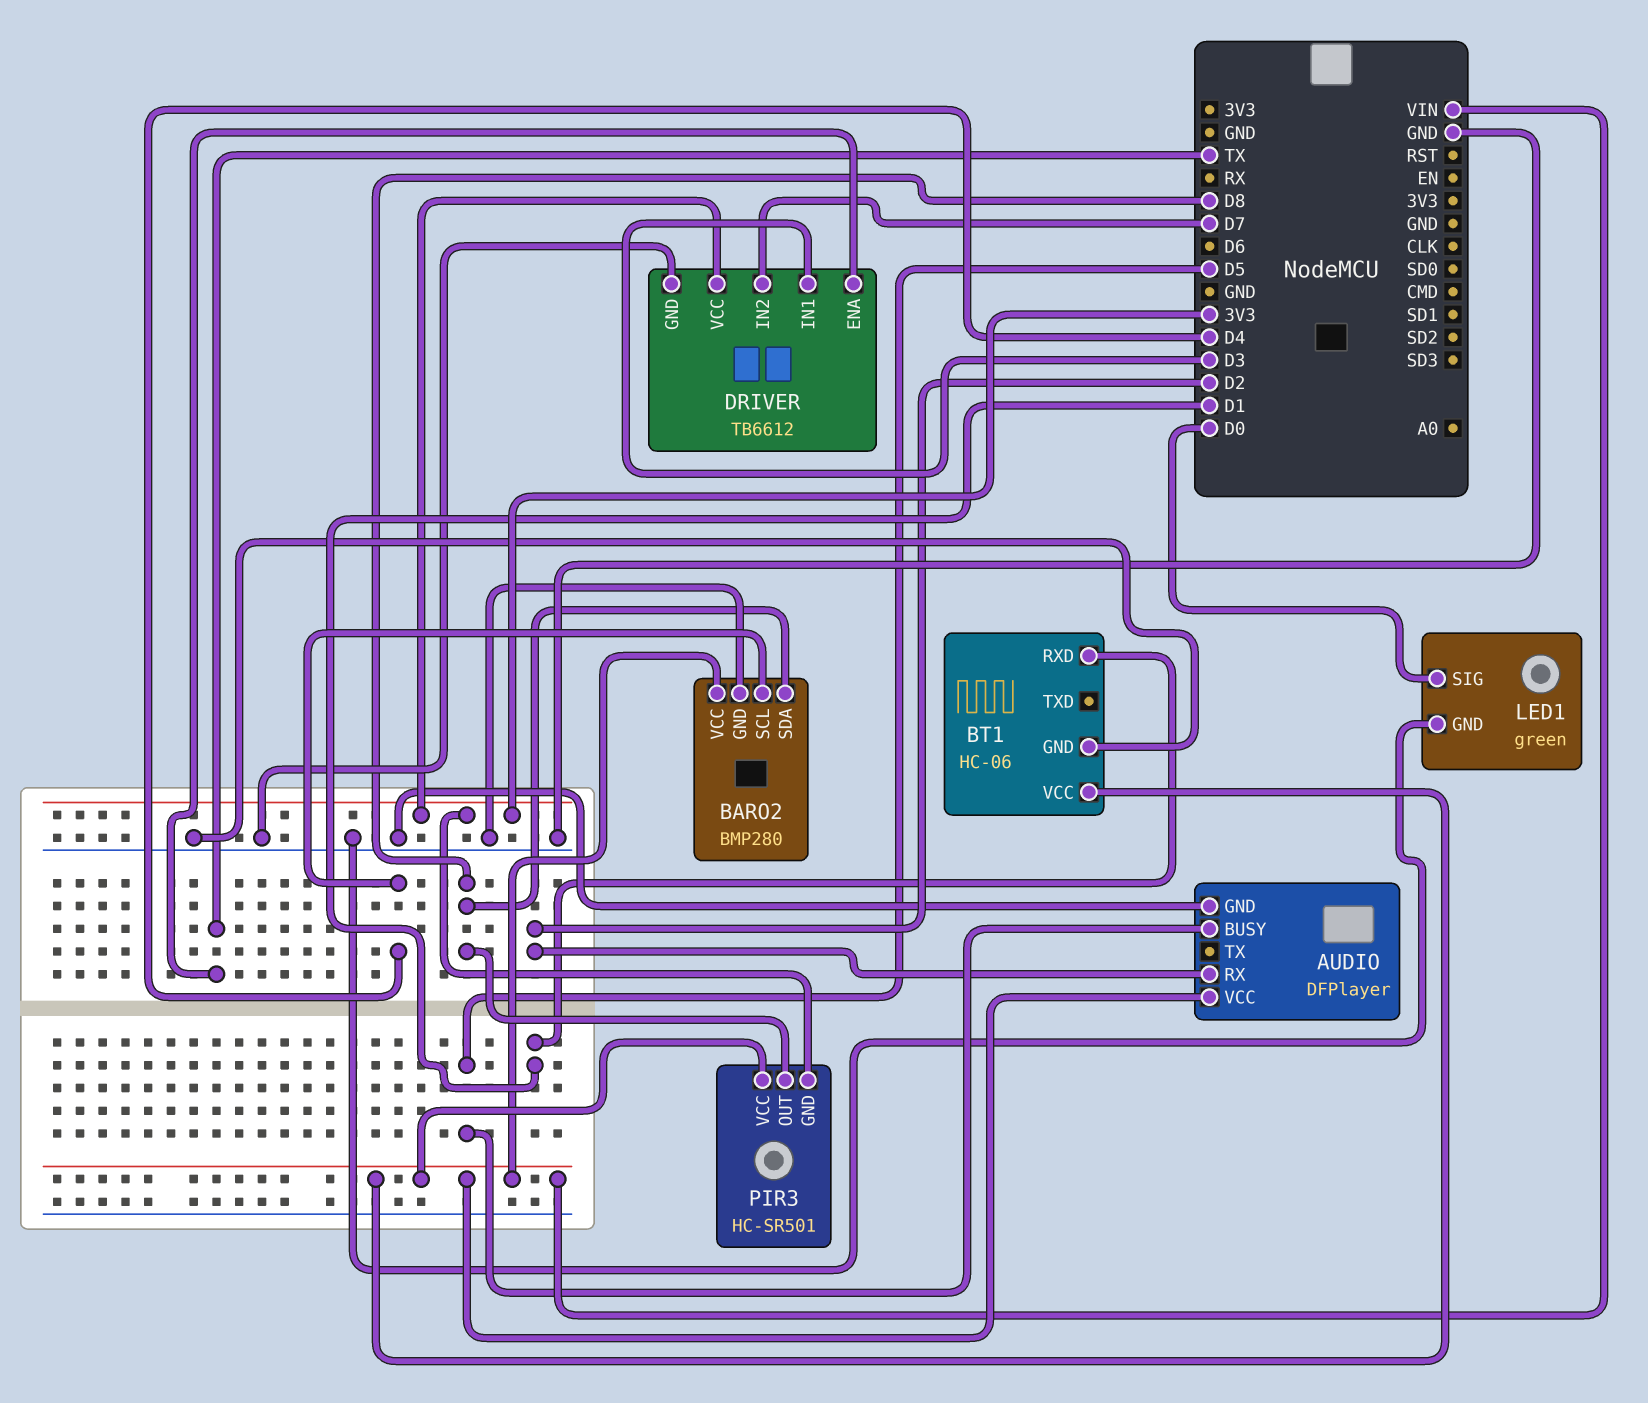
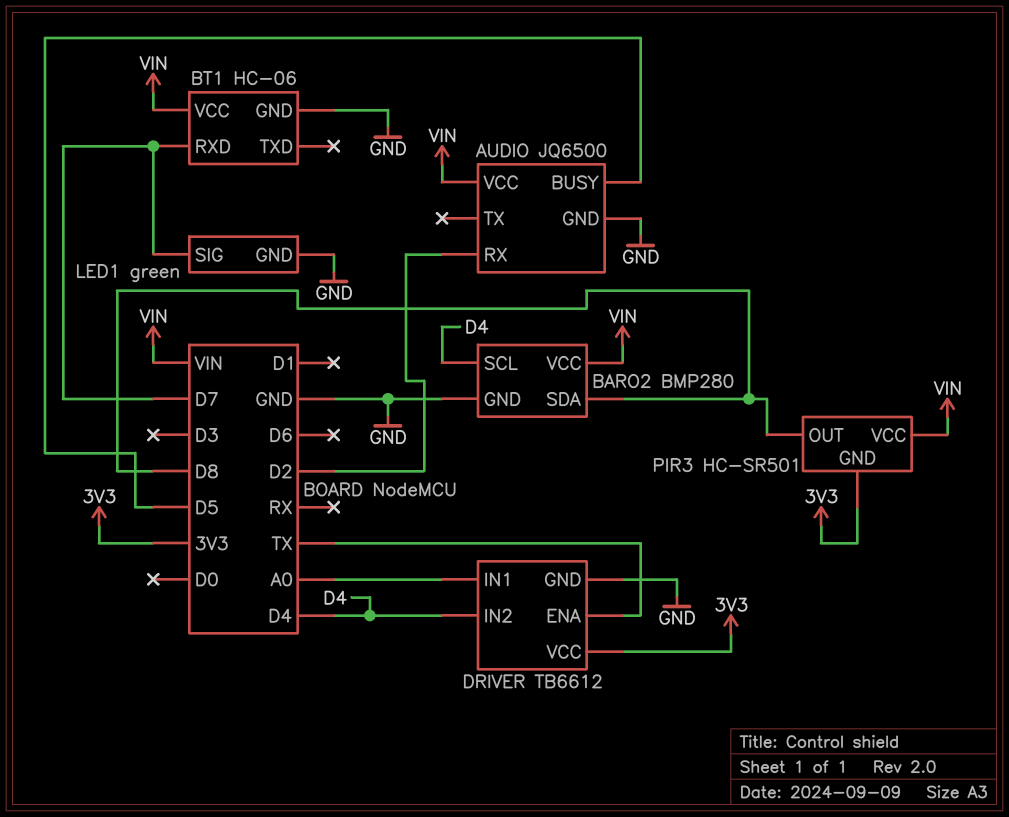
AUDIO: DFPlayer -> JQ6500
BT1 pin RXD: D1 -> D7
DRIVER pin IN1: D3 -> A0
DRIVER pin IN2: D7 -> D4
LED1 pin SIG: D0 -> D7

